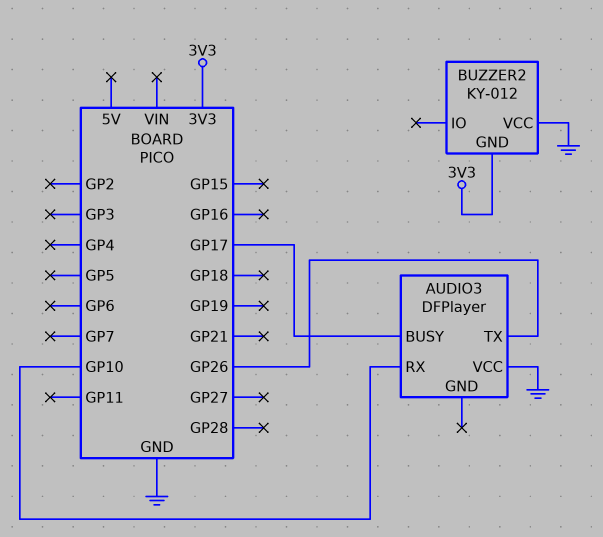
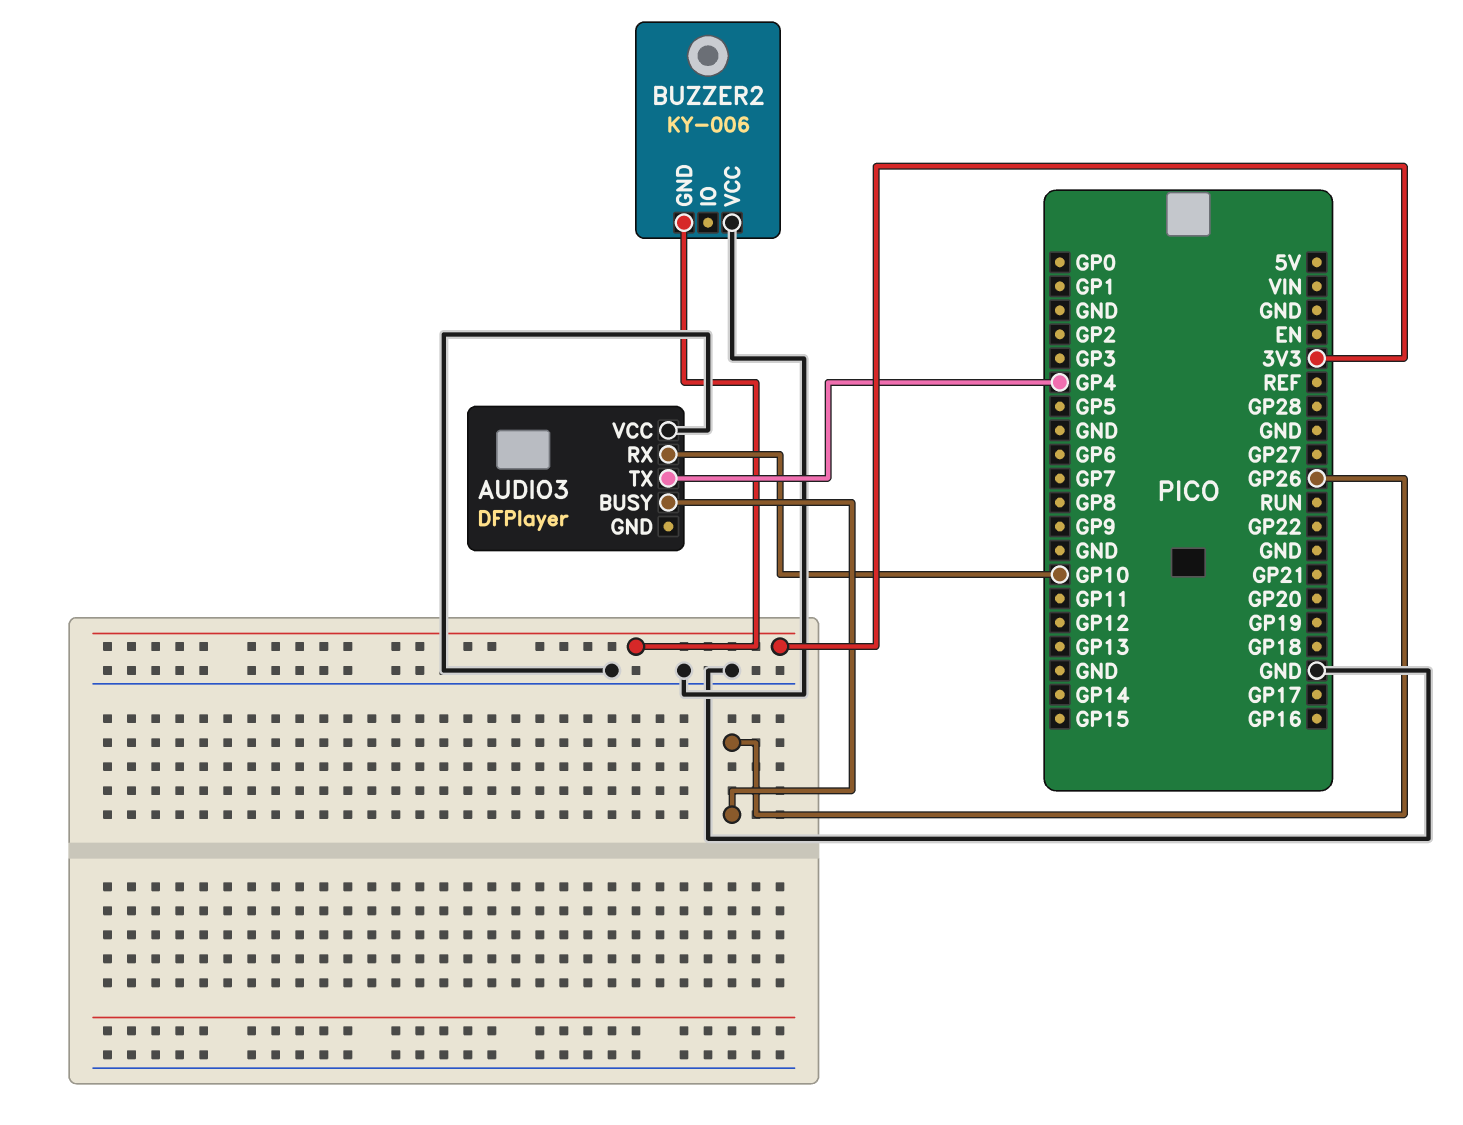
AUDIO3 pin BUSY: GP17 -> GP26
AUDIO3 pin TX: GP26 -> GP4
BUZZER2: KY-012 -> KY-006

